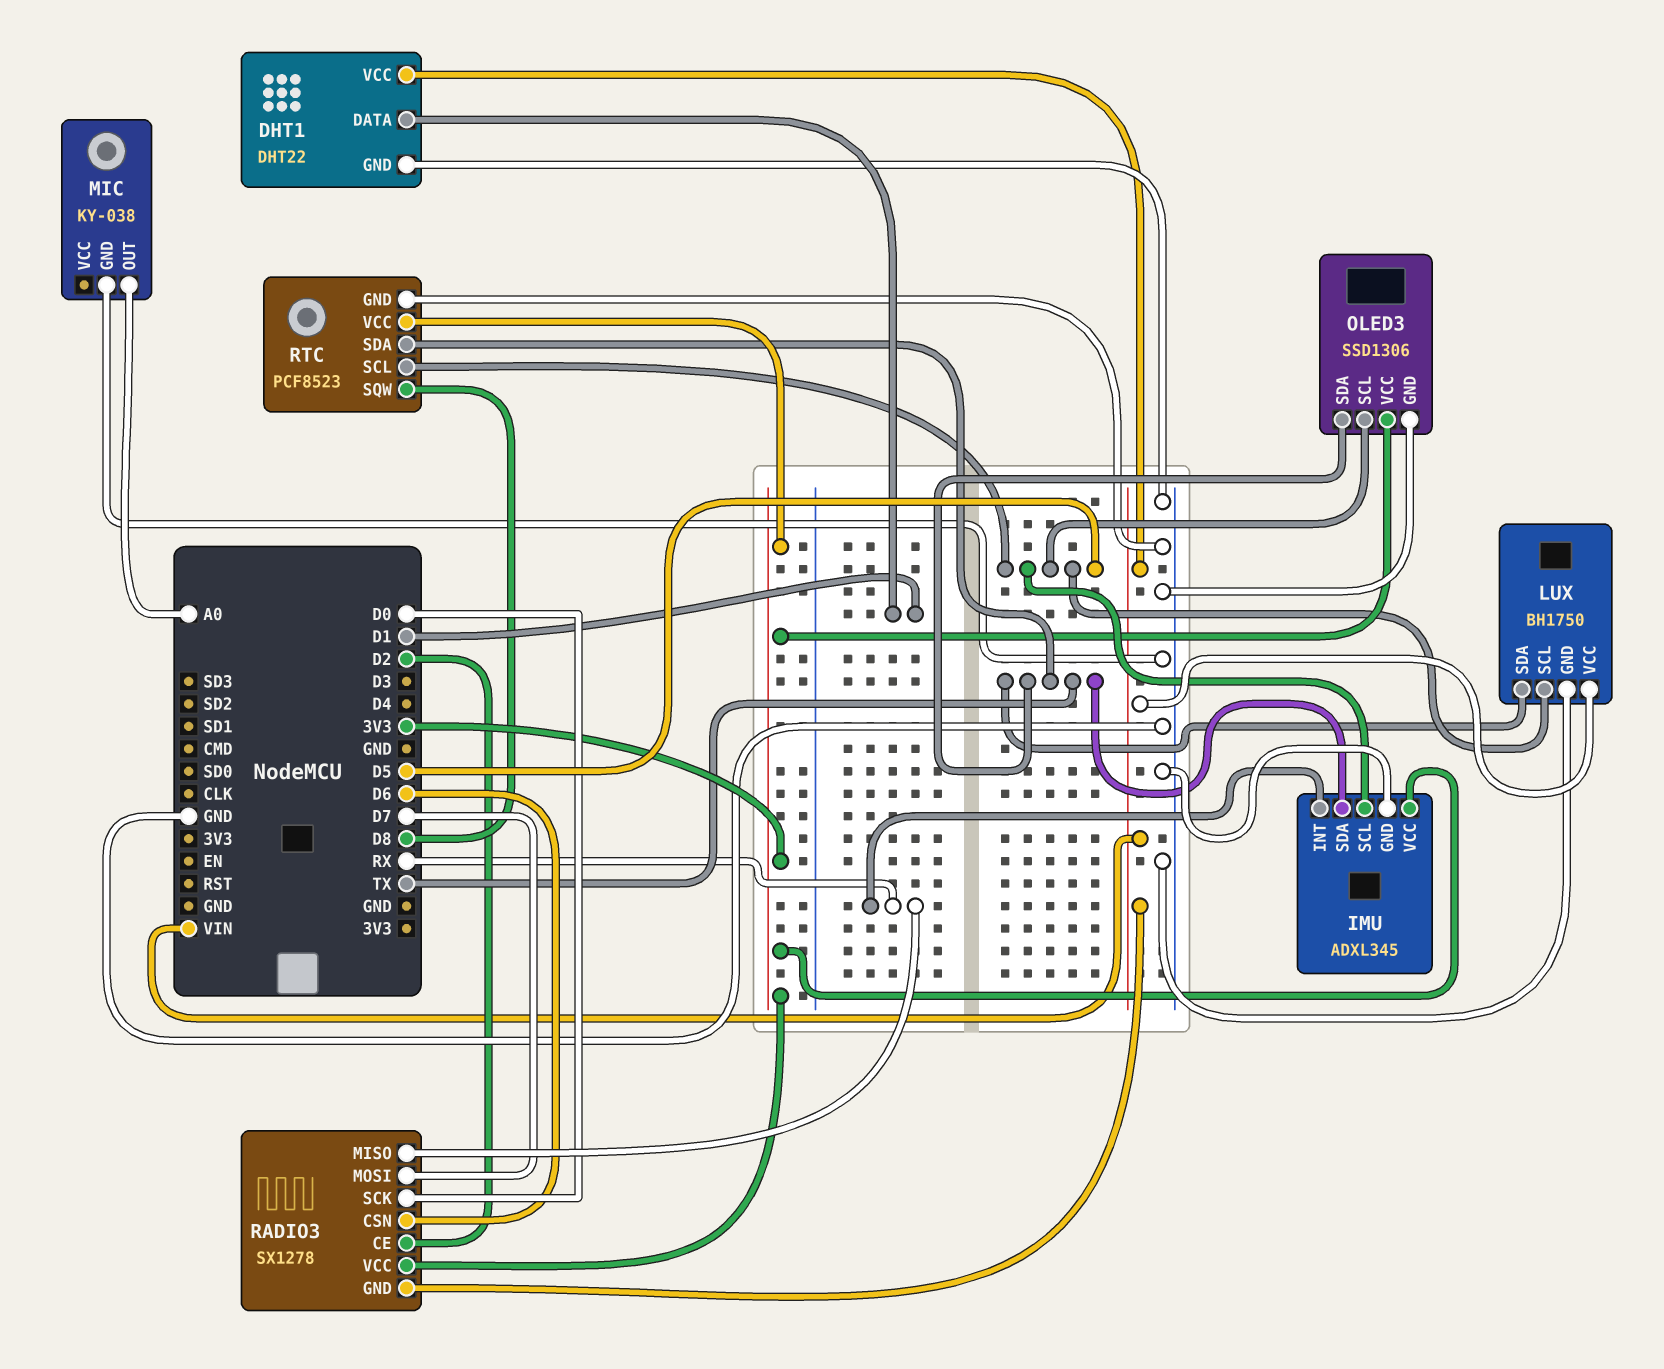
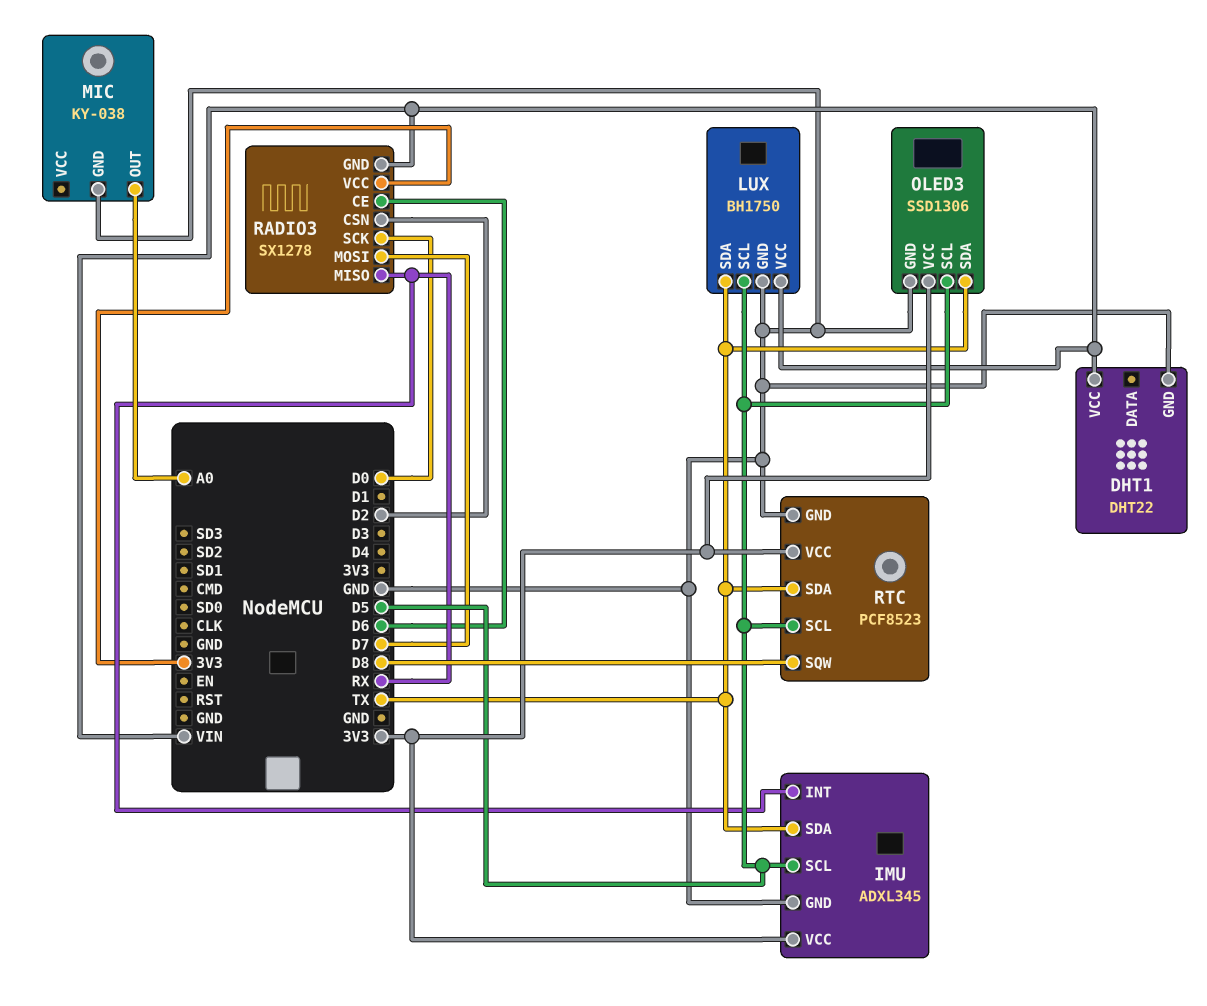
DHT1 pin DATA: D1 -> none
RADIO3 pin CE: D2 -> D6
RADIO3 pin CSN: D6 -> D2

